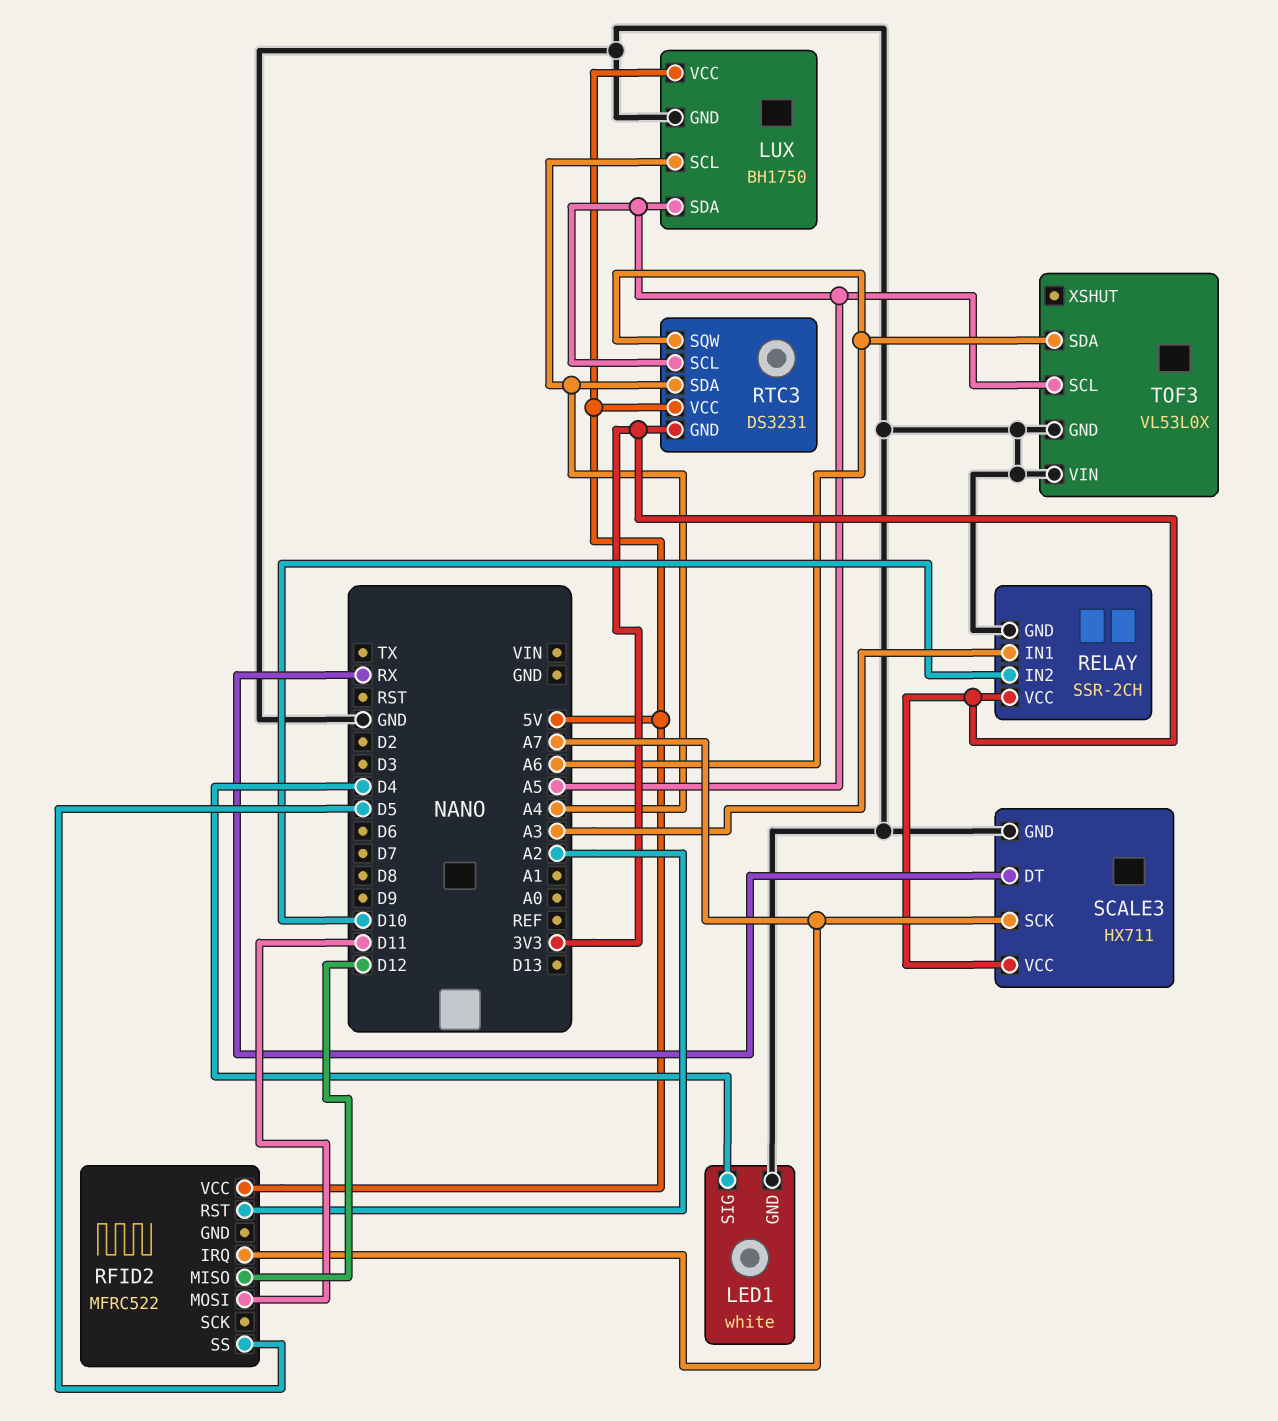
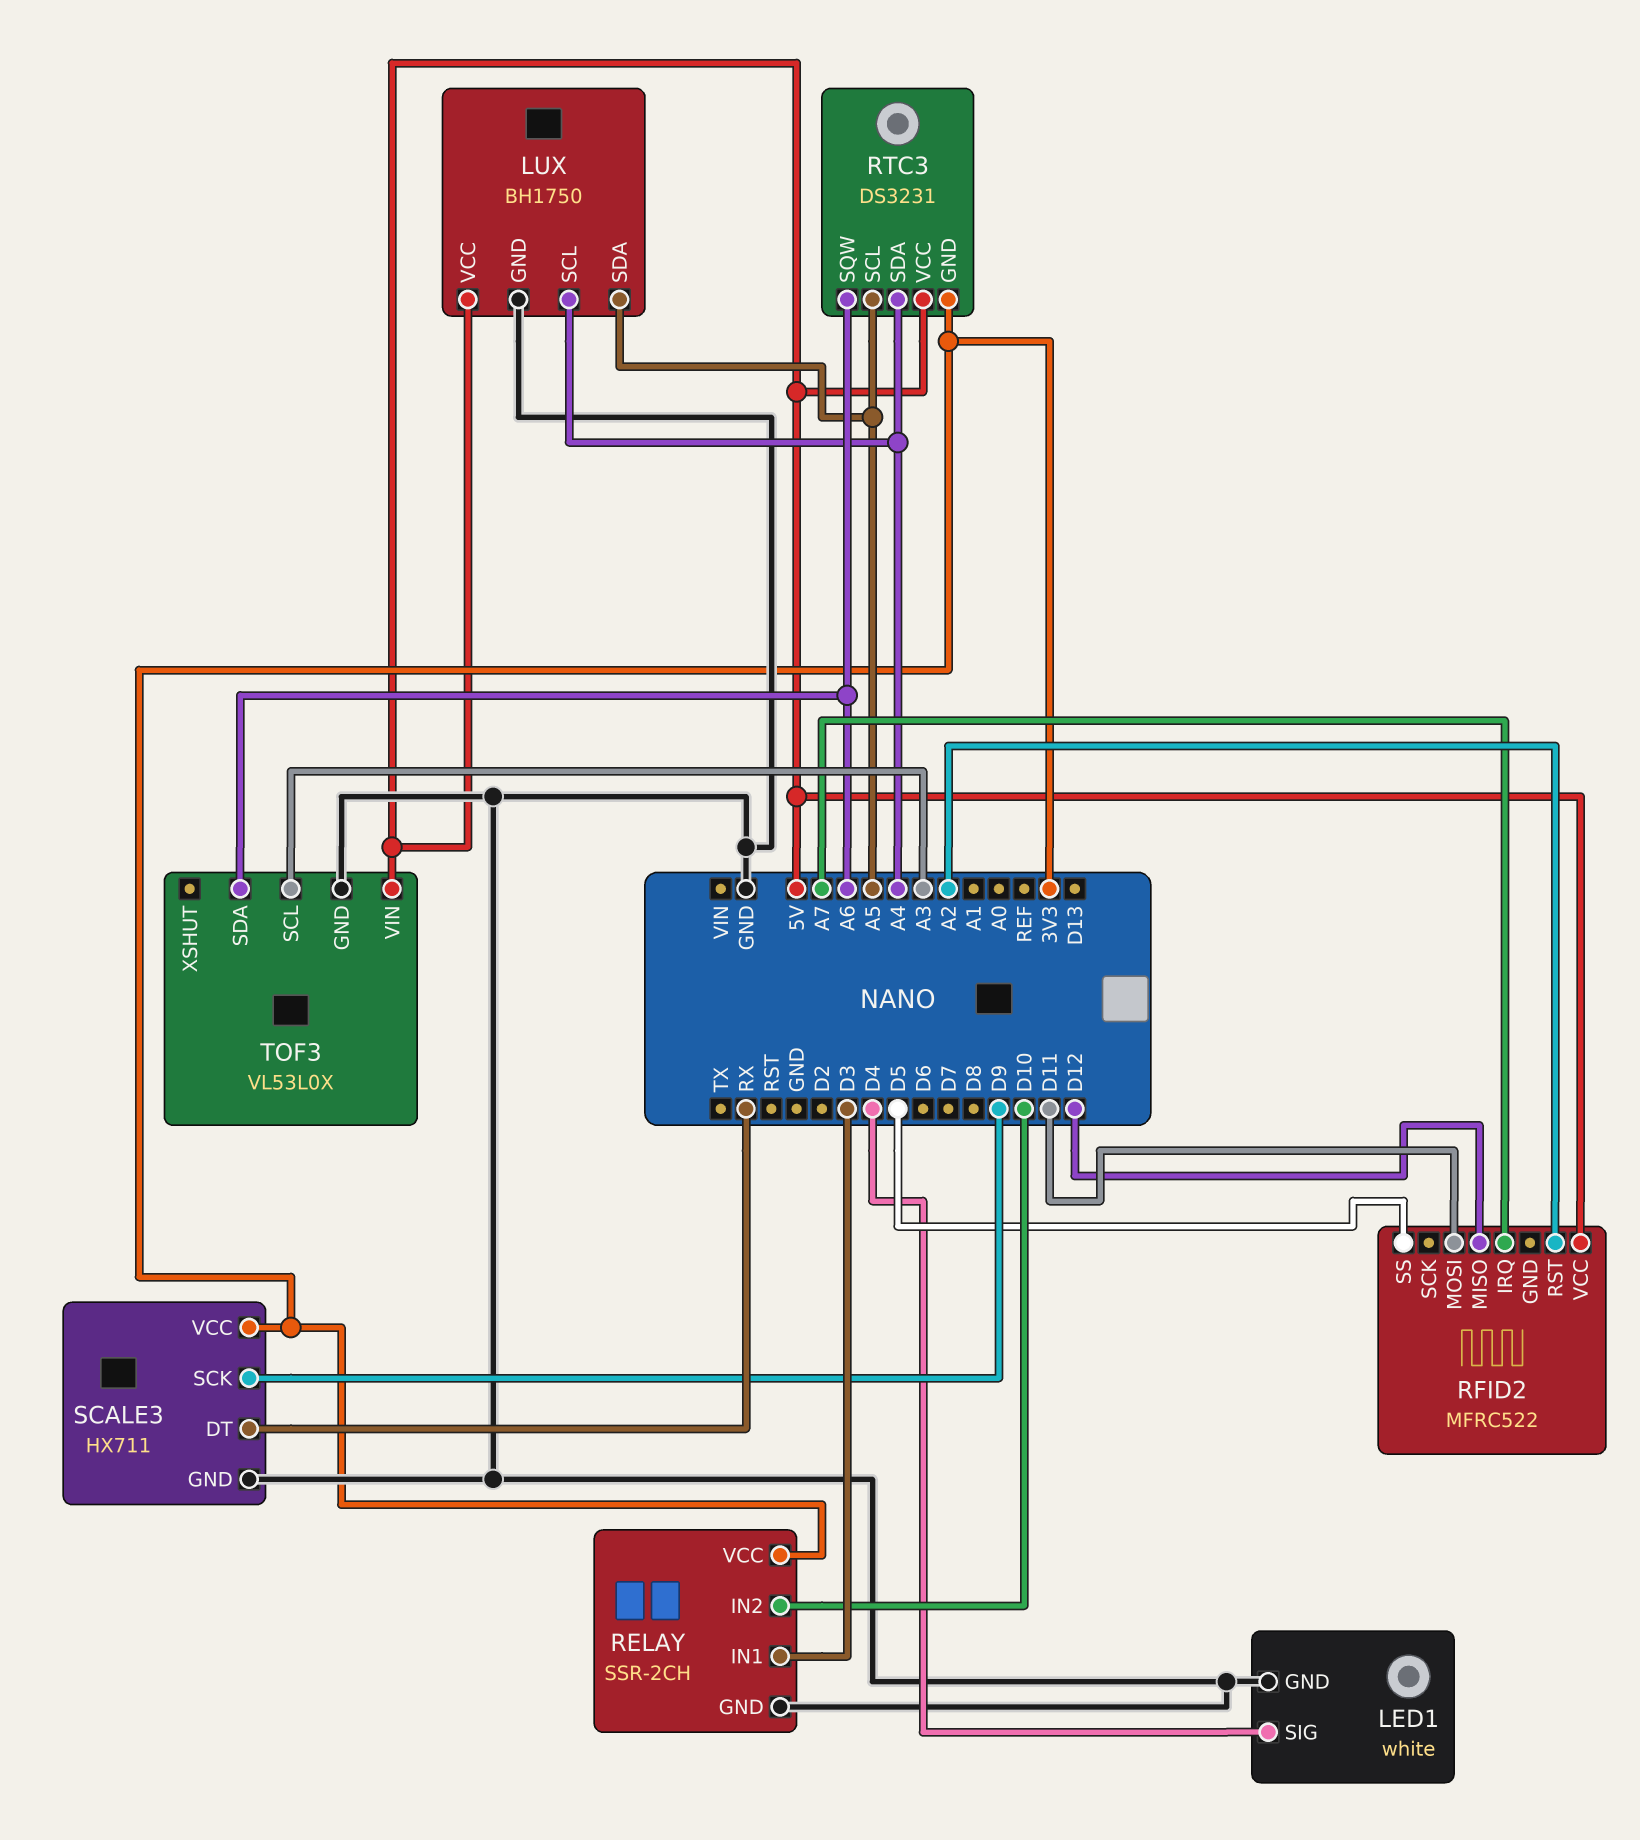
RELAY pin IN1: A3 -> D3
SCALE3 pin SCK: A7 -> D9
TOF3 pin SCL: A5 -> A3
TOF3 pin VIN: GND -> 5V

